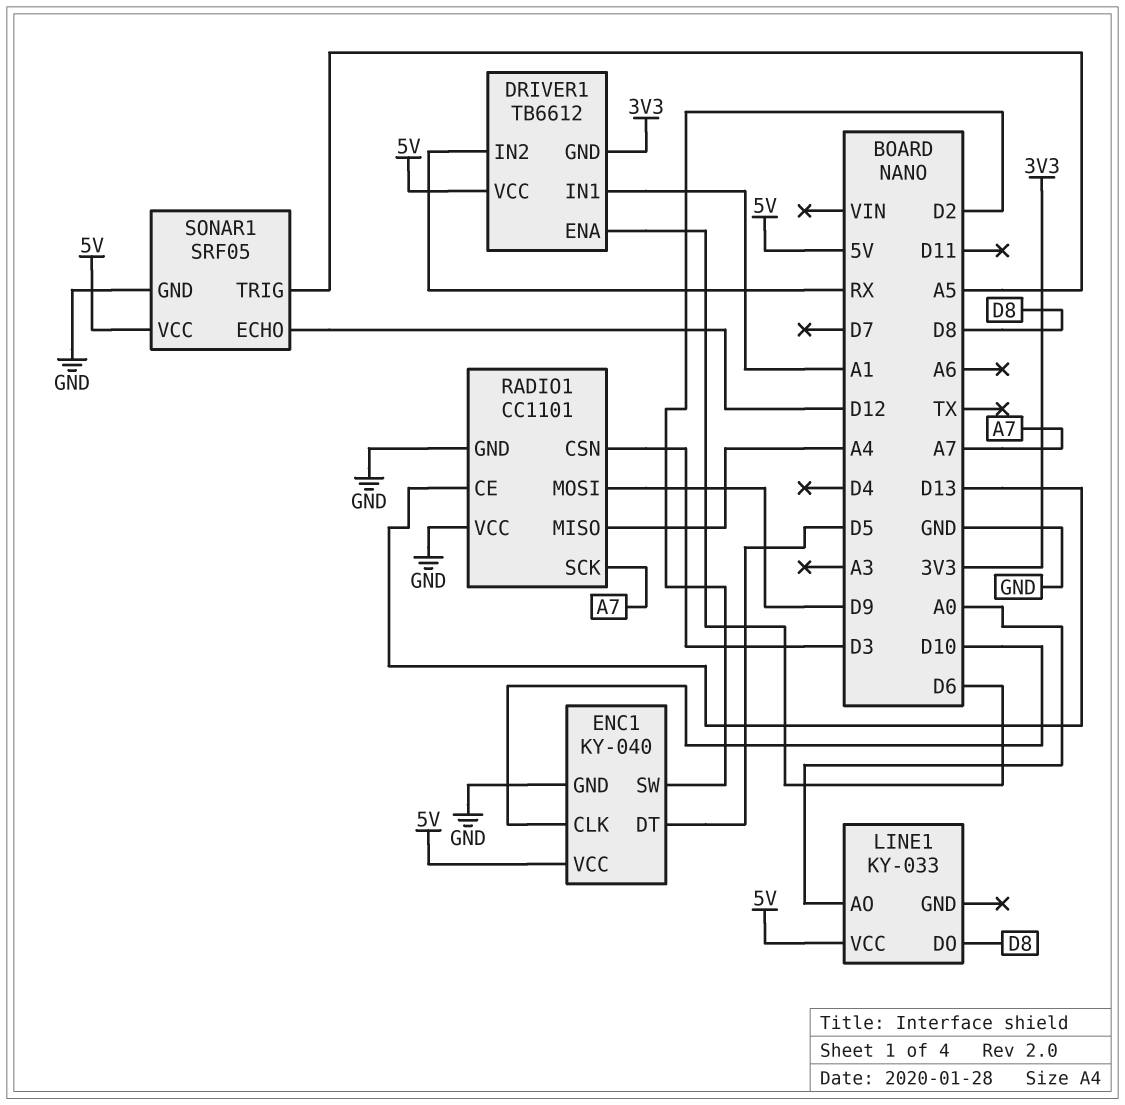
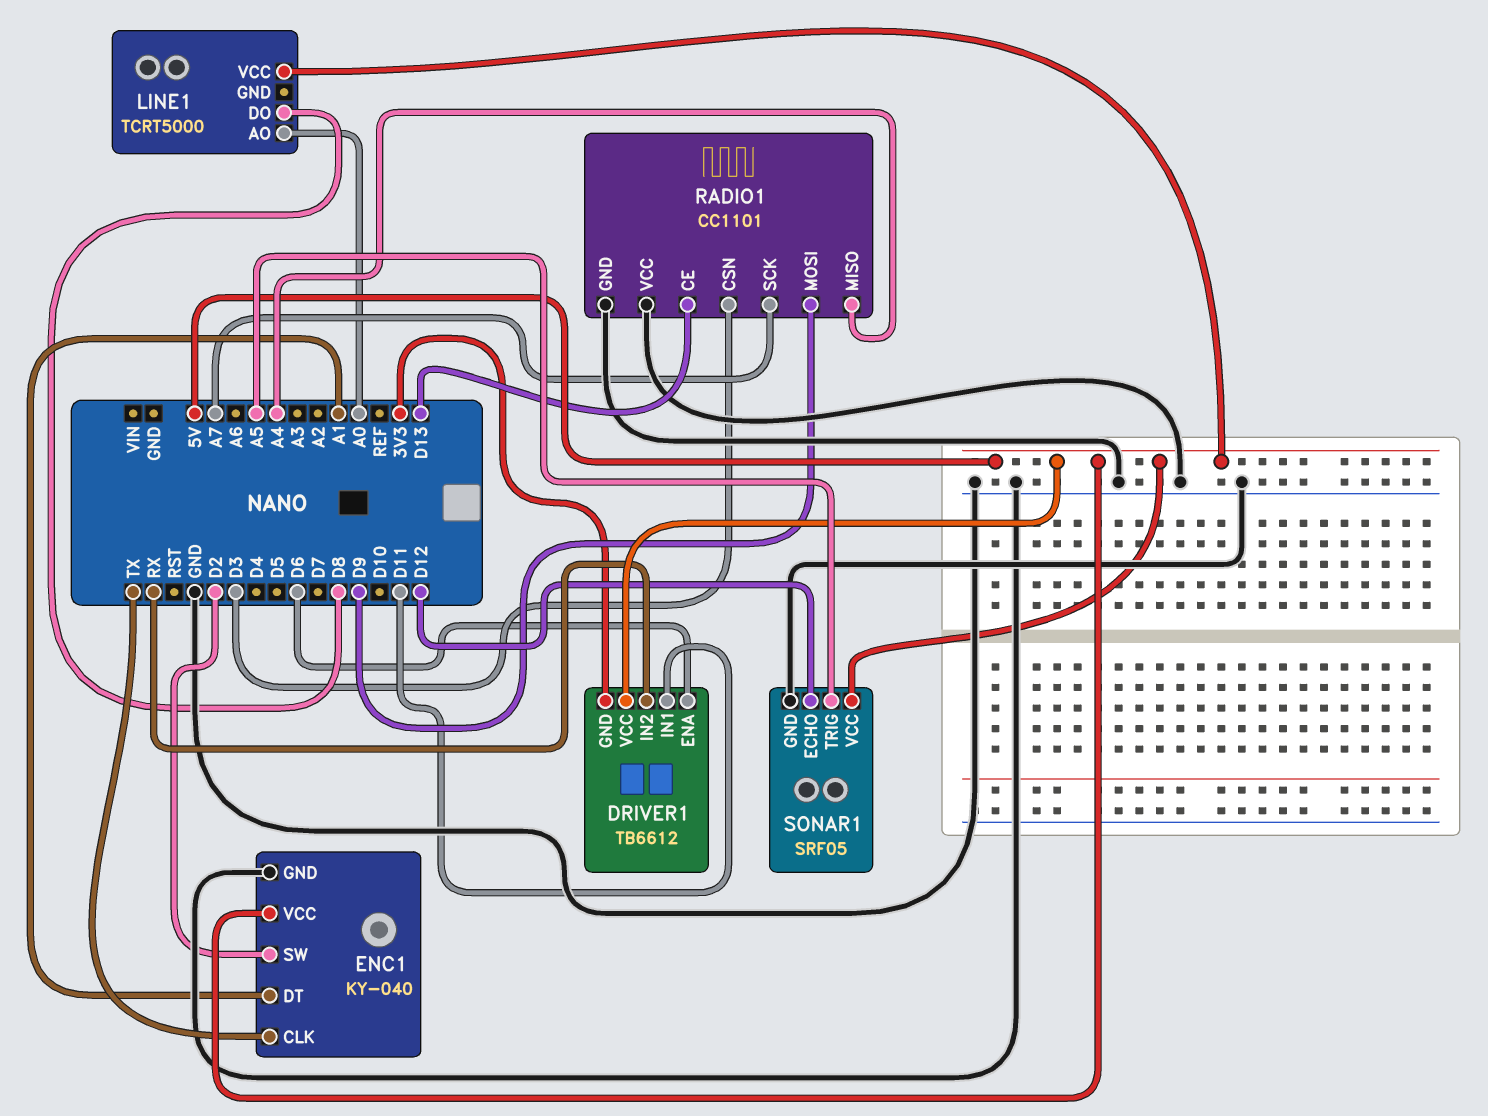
DRIVER1 pin IN1: A1 -> D11
ENC1 pin CLK: D10 -> TX
ENC1 pin DT: D5 -> A1
LINE1: KY-033 -> TCRT5000

